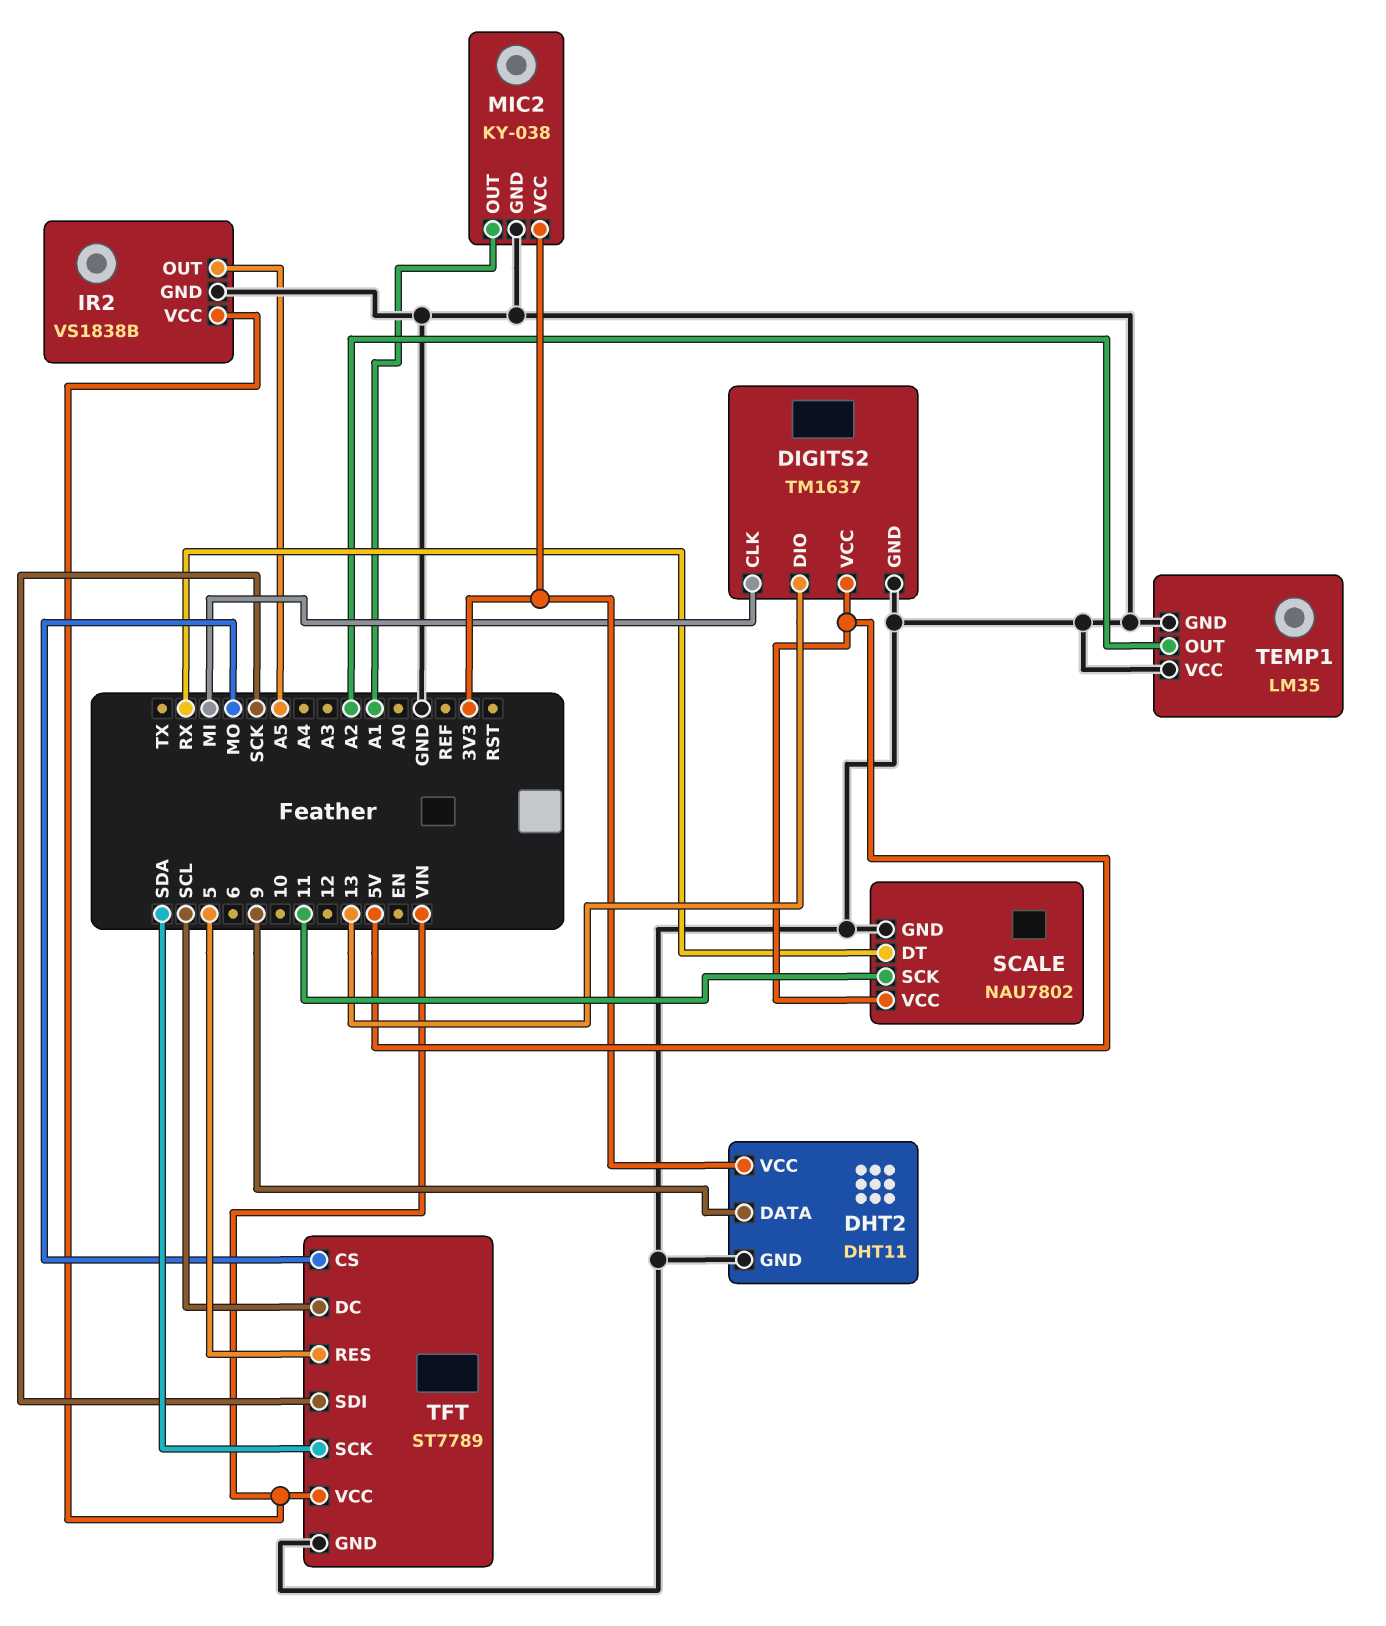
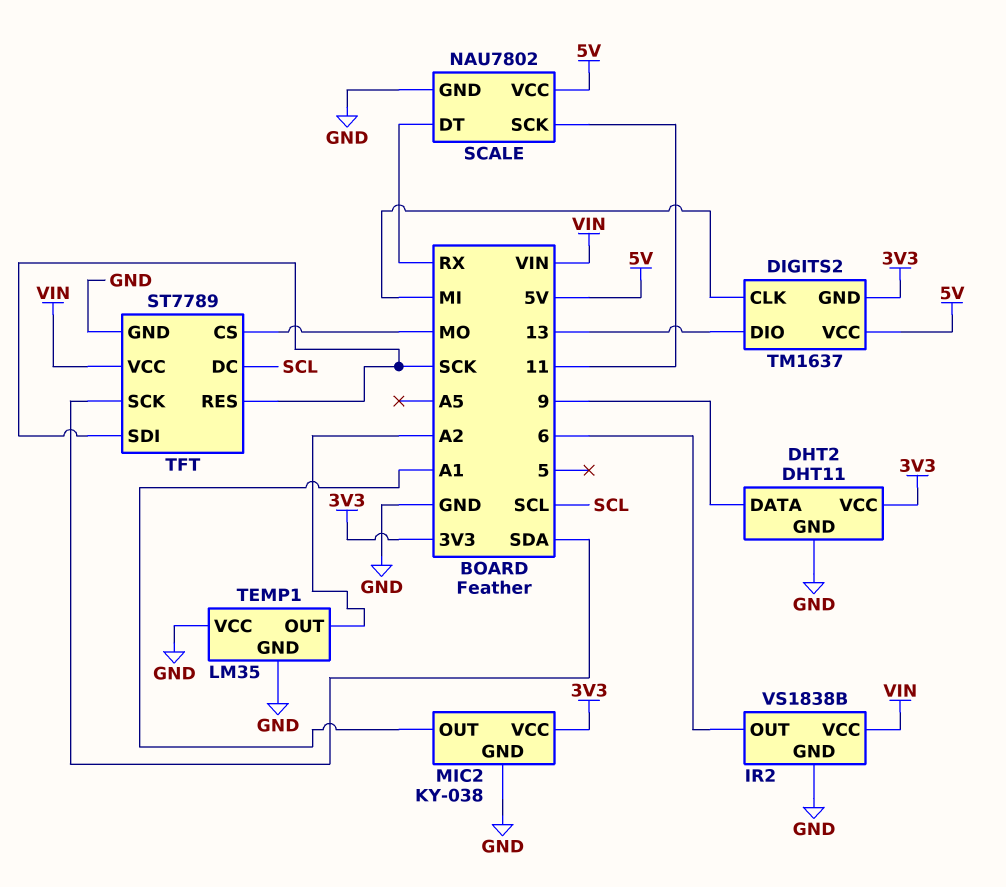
DIGITS2 pin GND: GND -> 3V3
IR2 pin OUT: A5 -> 6
TFT pin RES: 5 -> SCK

